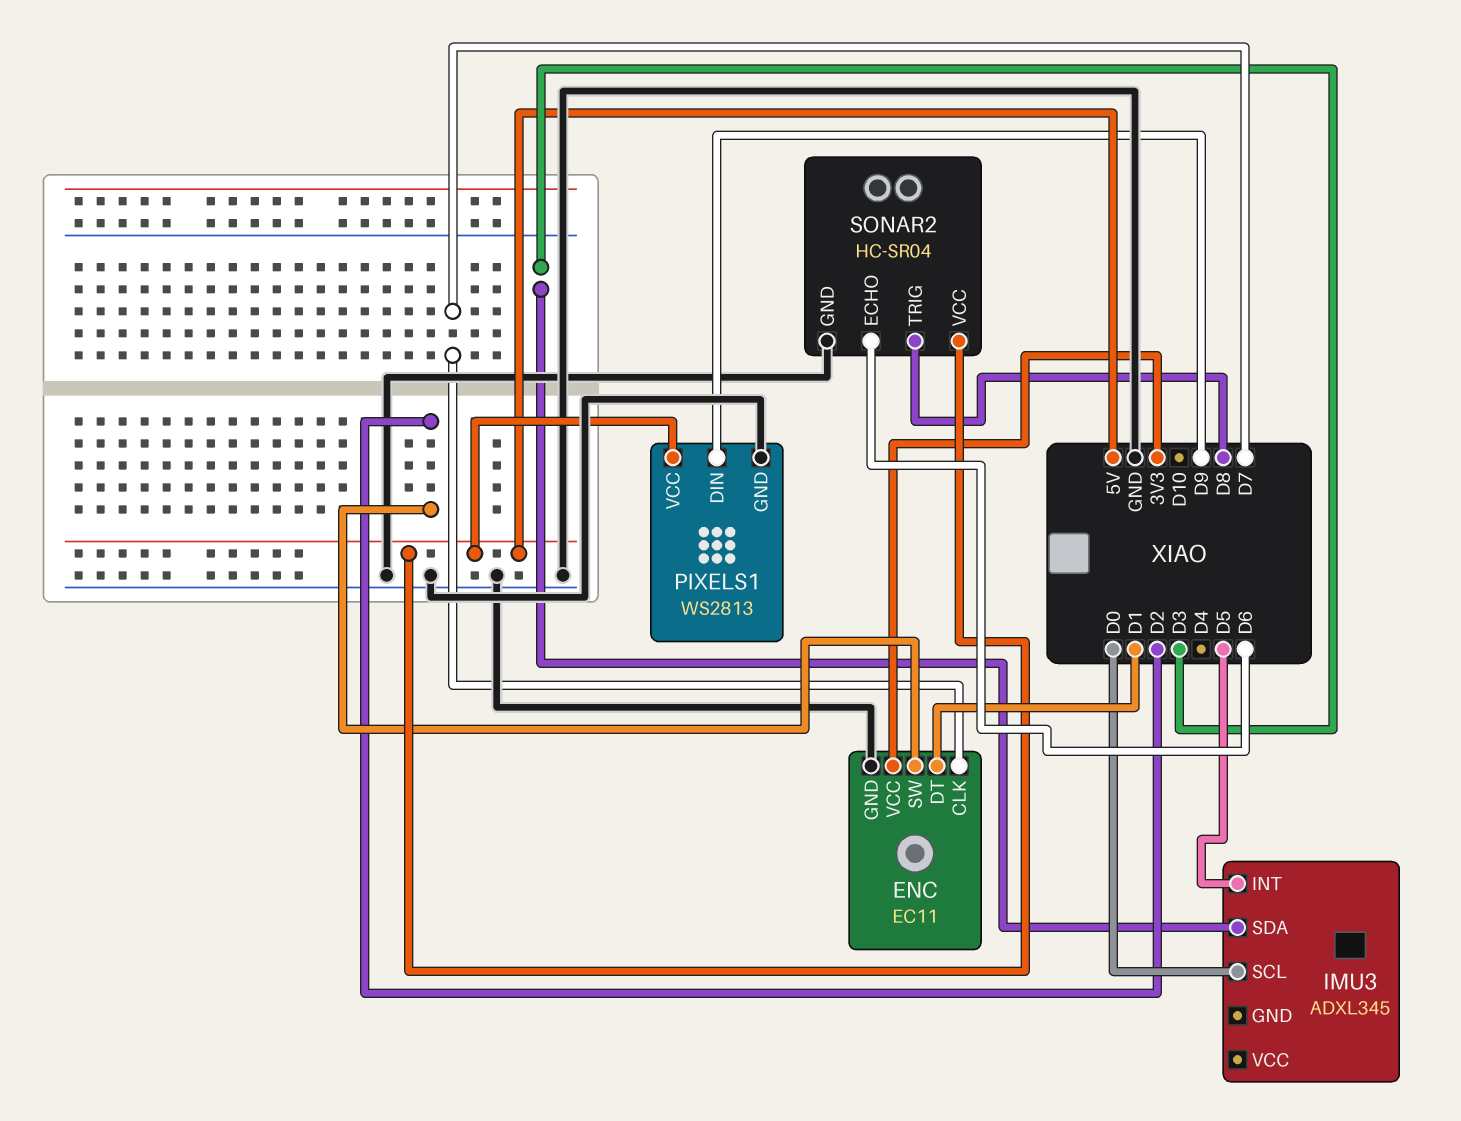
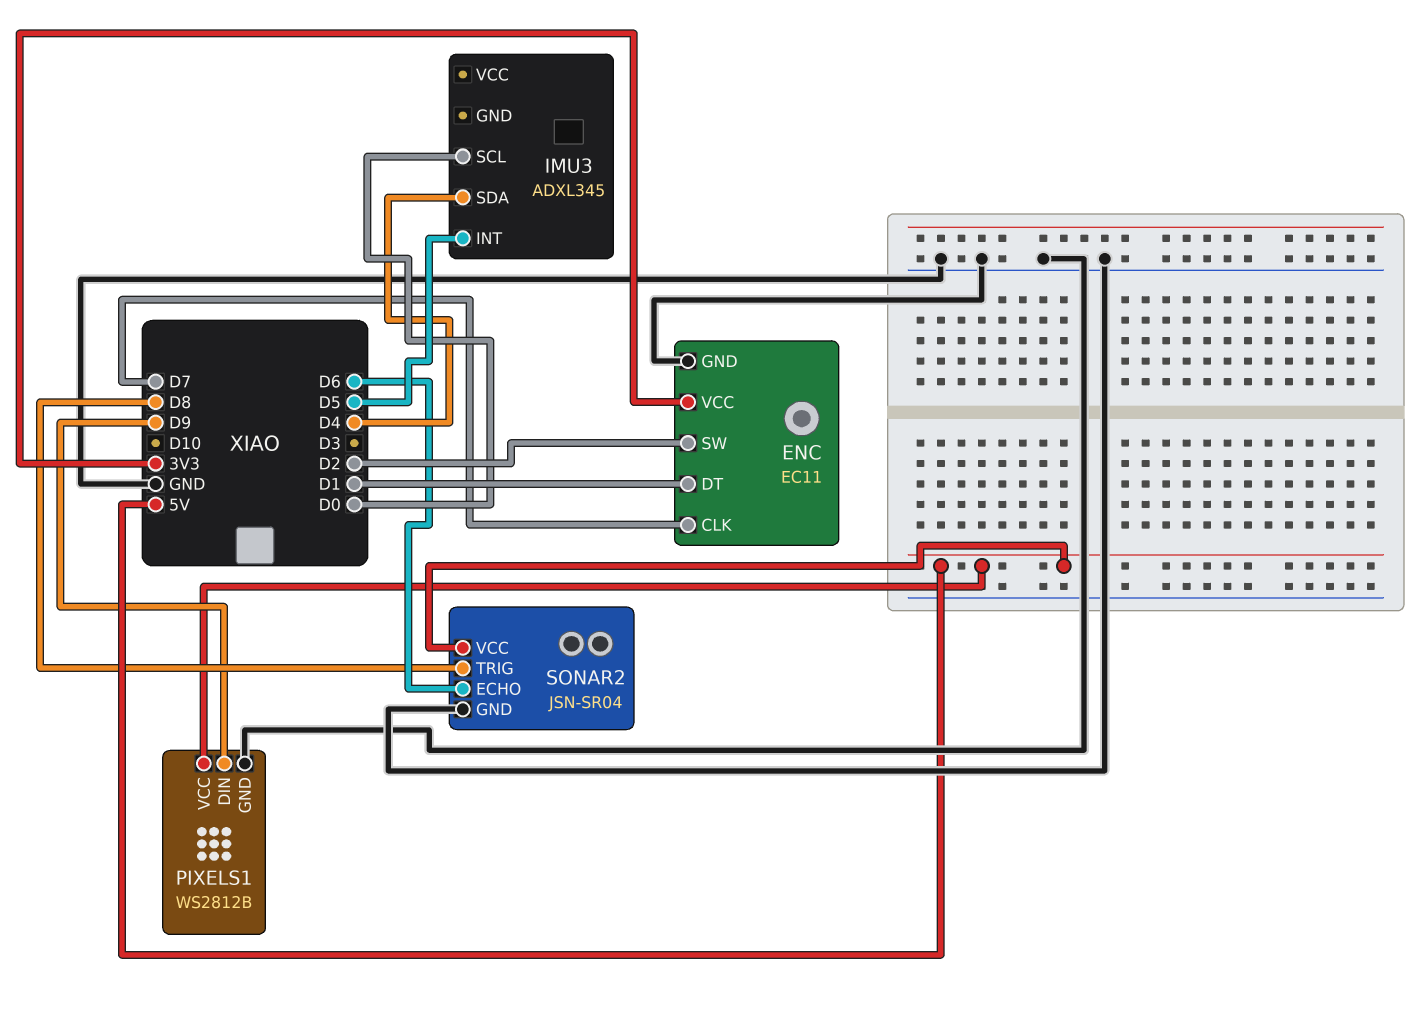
IMU3 pin SDA: D3 -> D4
PIXELS1: WS2813 -> WS2812B
SONAR2: HC-SR04 -> JSN-SR04

